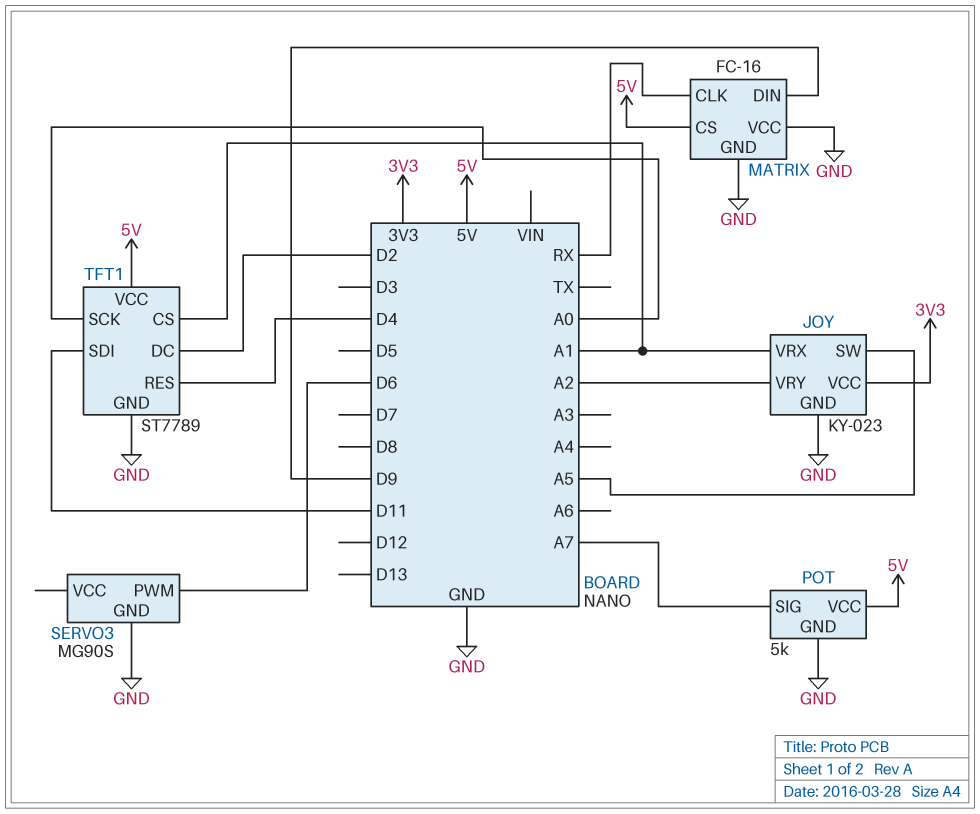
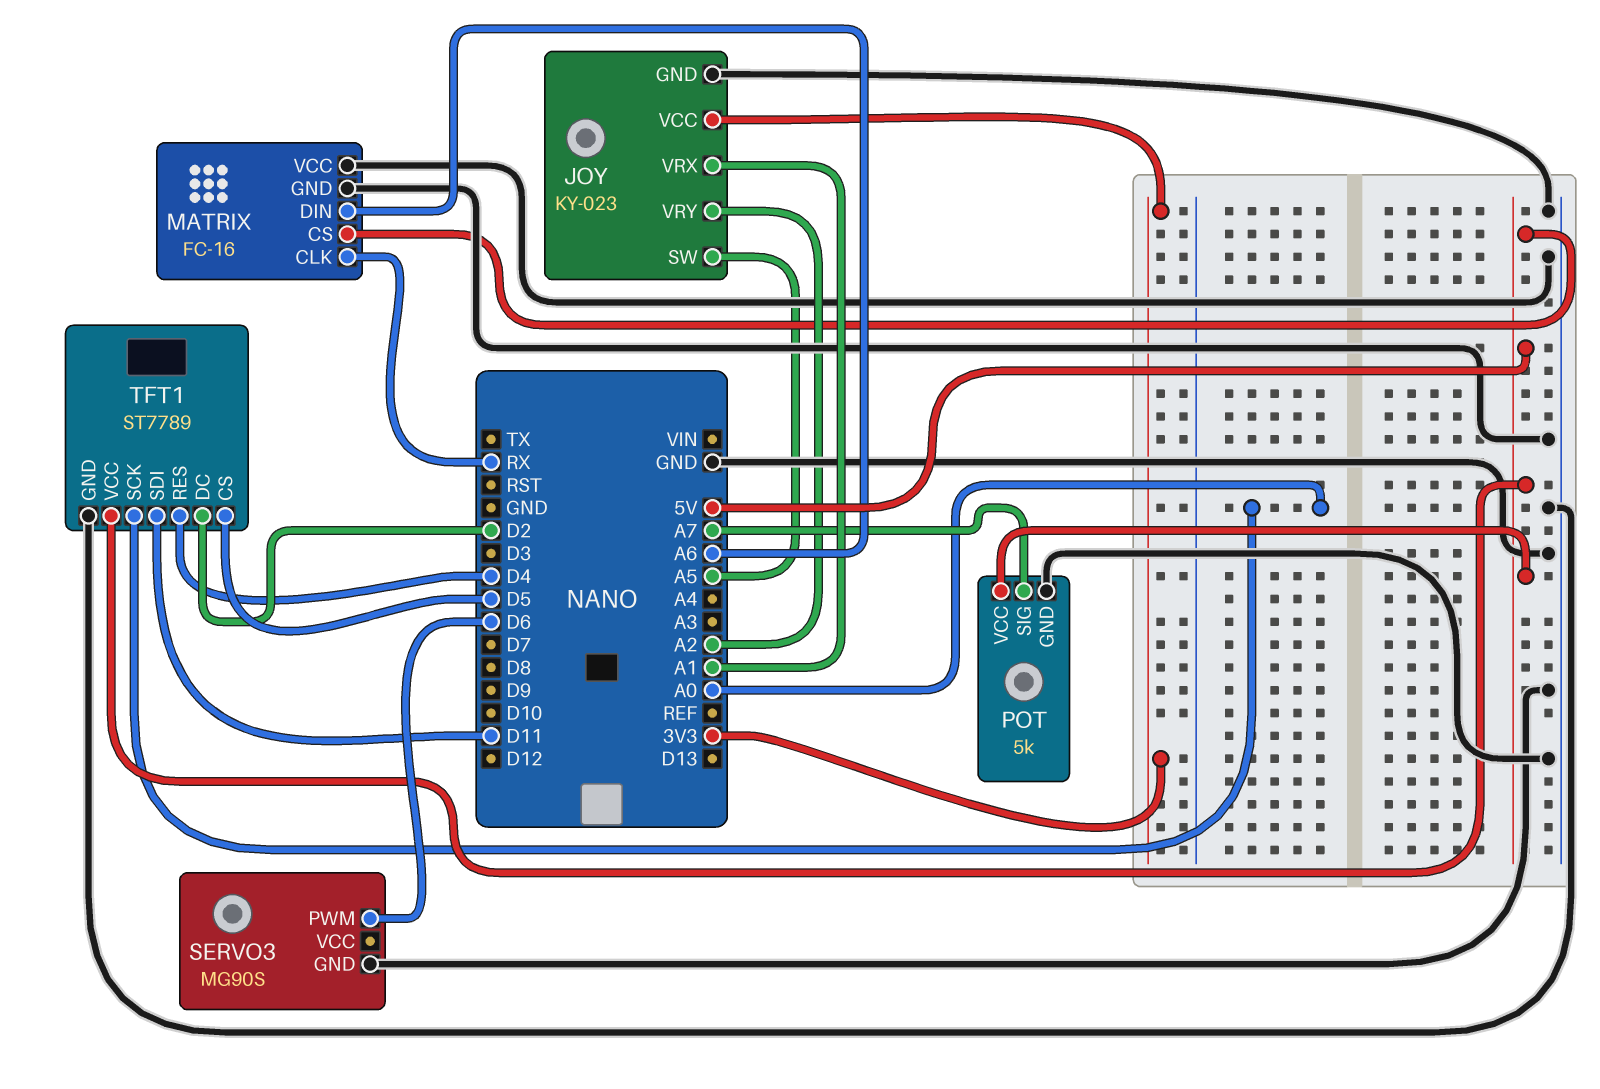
MATRIX pin DIN: D9 -> A6
TFT1 pin CS: A1 -> D5

